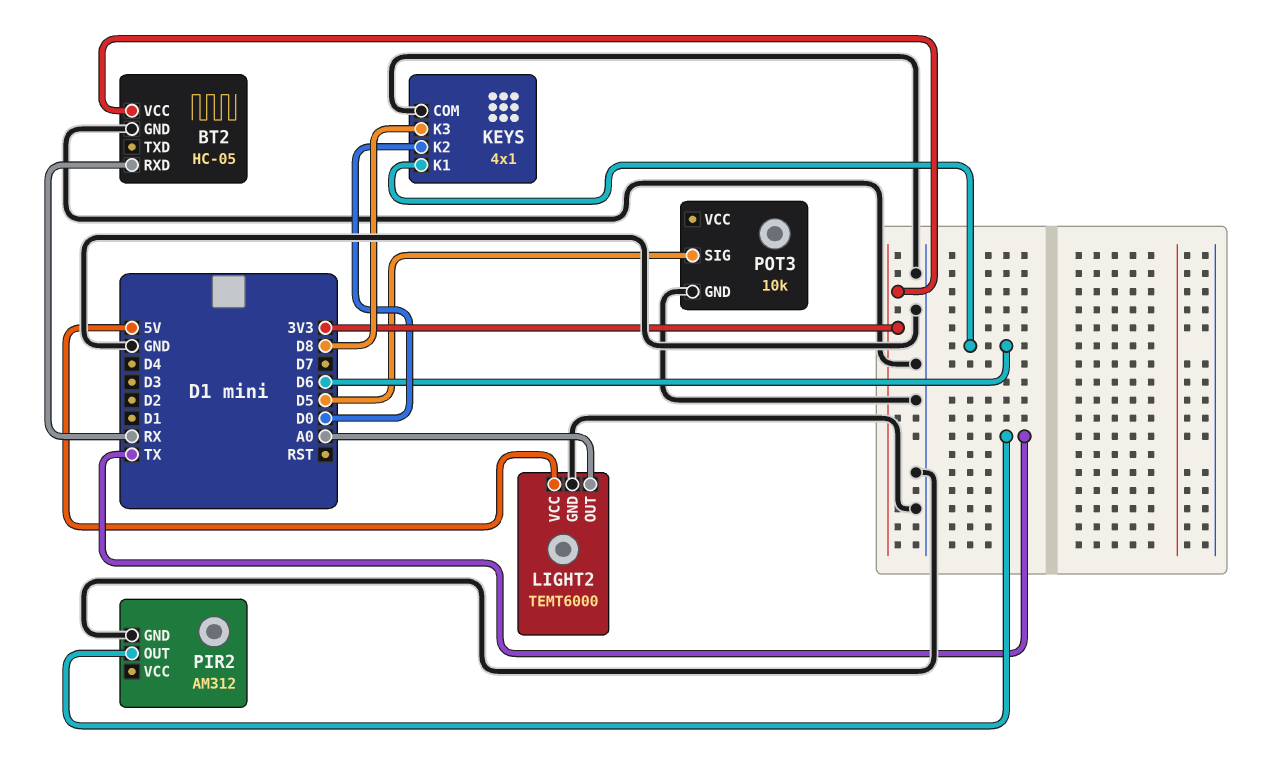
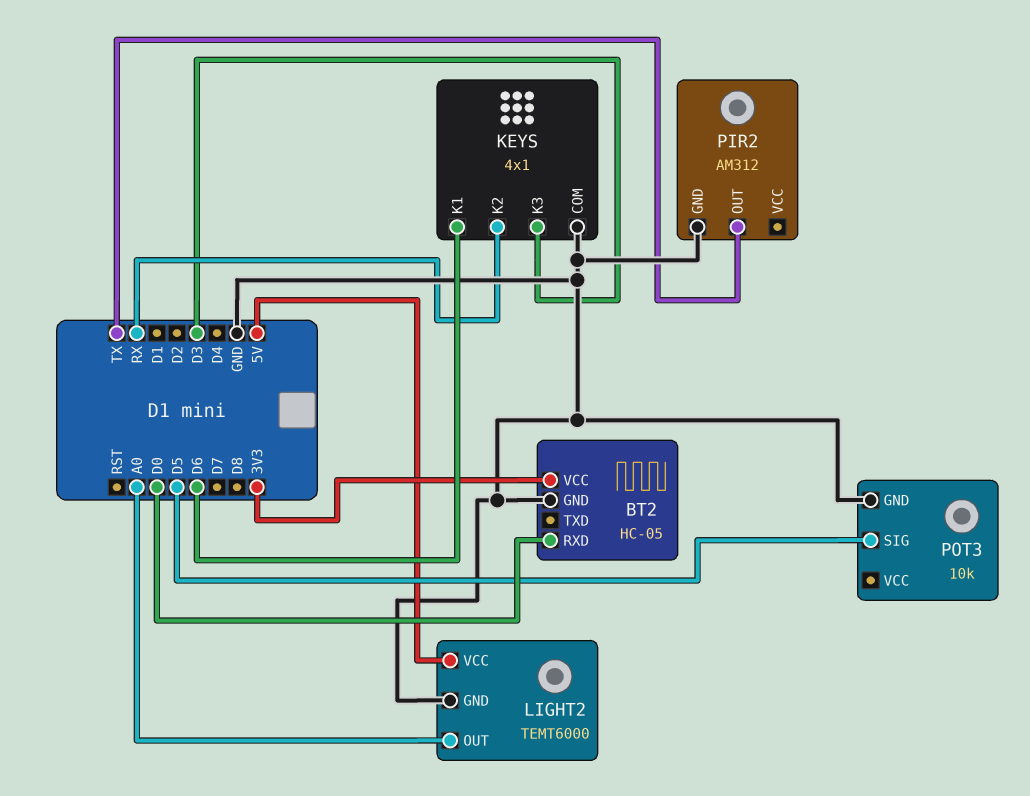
BT2 pin RXD: RX -> D0
KEYS pin K2: D0 -> RX
KEYS pin K3: D8 -> D3

